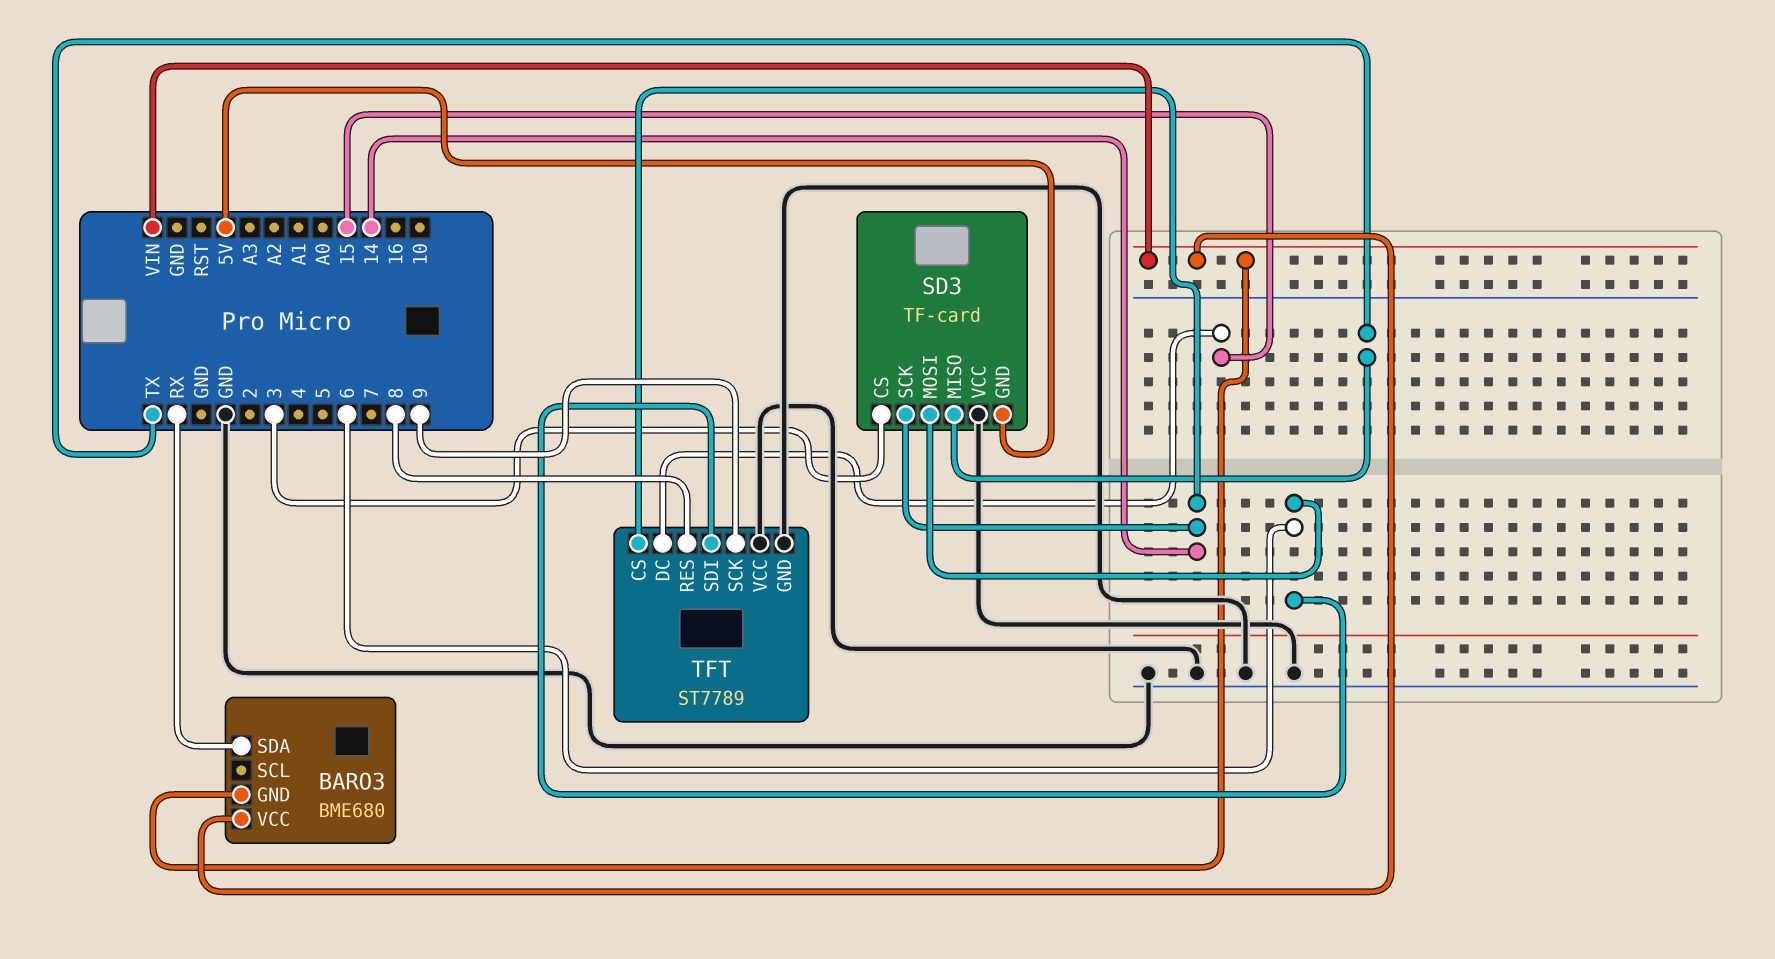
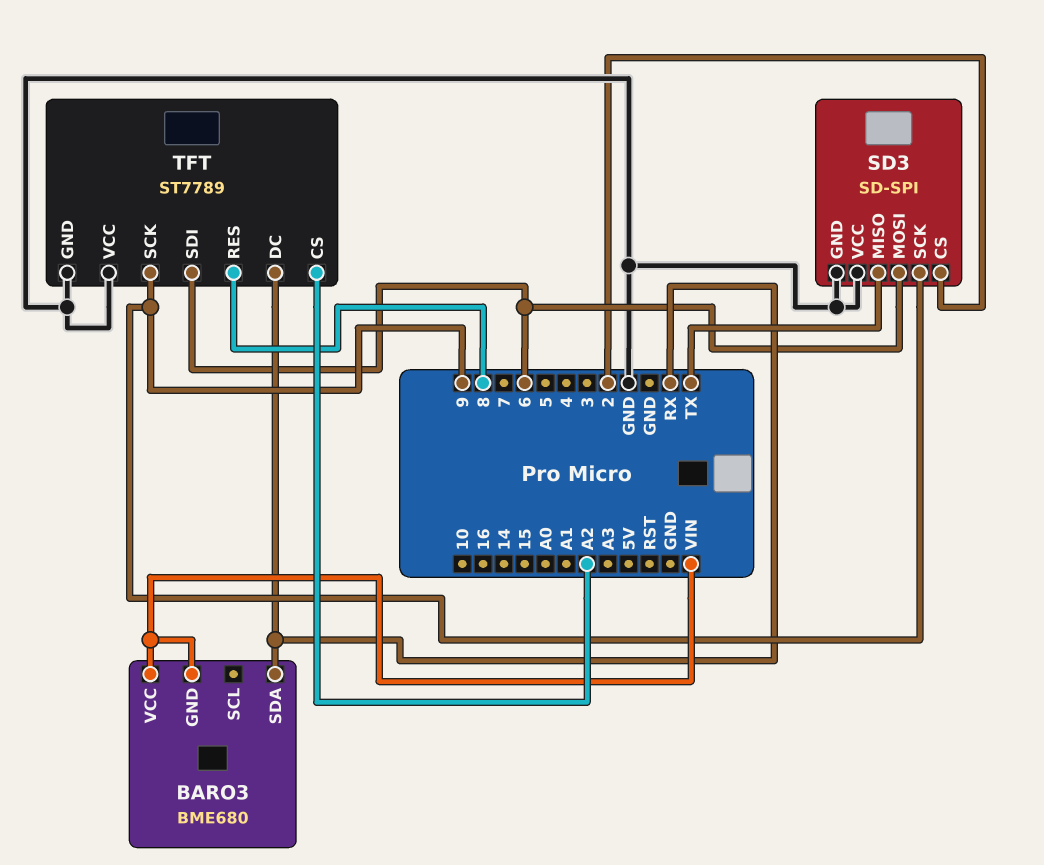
SD3: TF-card -> SD-SPI
SD3 pin CS: 3 -> 2
SD3 pin GND: 5V -> GND
SD3 pin SCK: 14 -> 9
TFT pin CS: 14 -> A2
TFT pin DC: 15 -> RX

